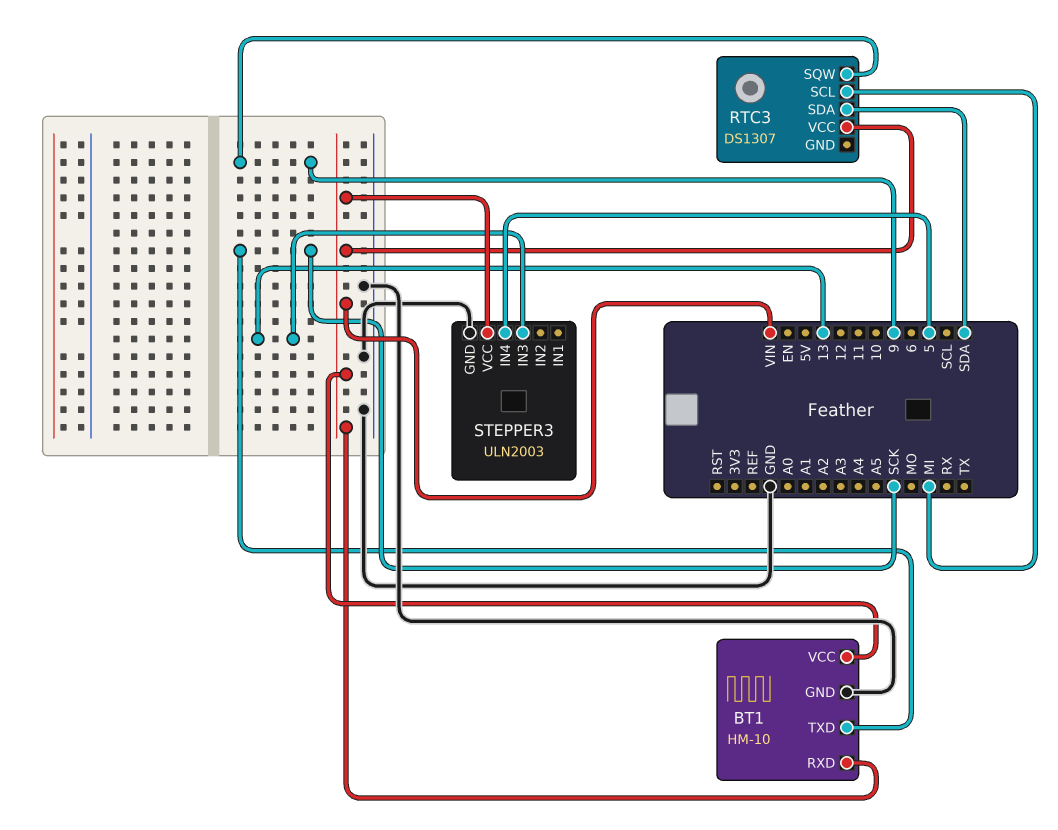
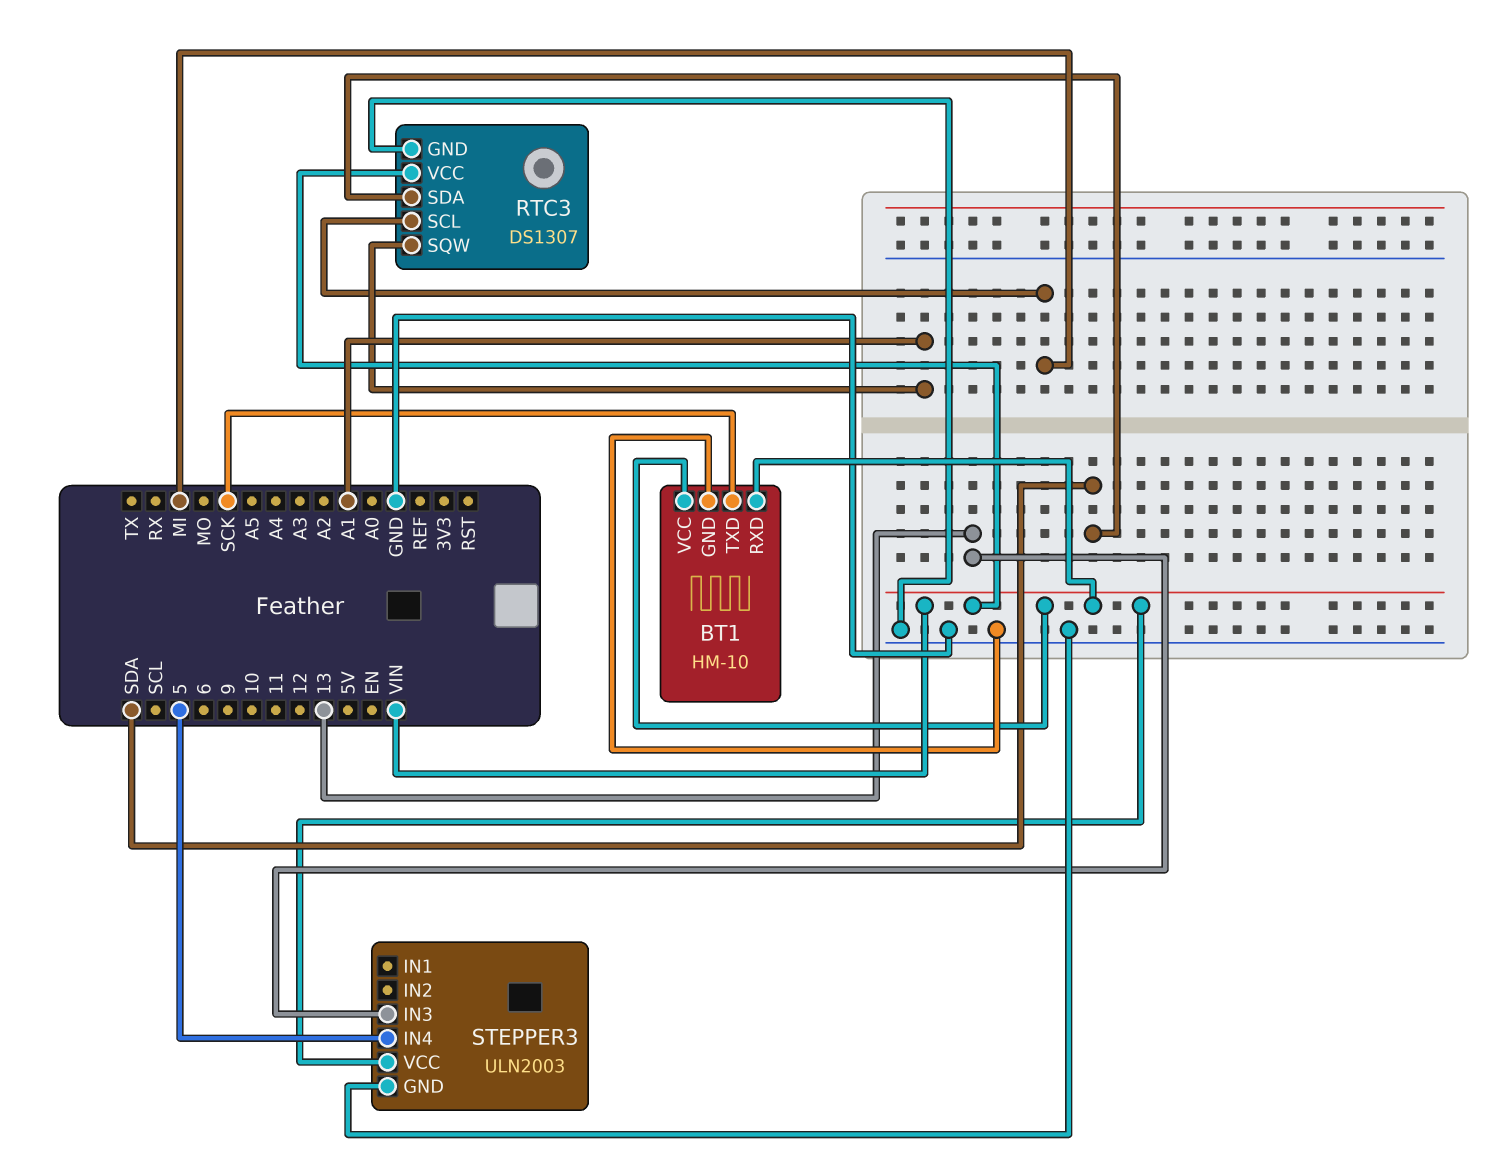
RTC3 pin GND: none -> GND
RTC3 pin SQW: 9 -> A1

